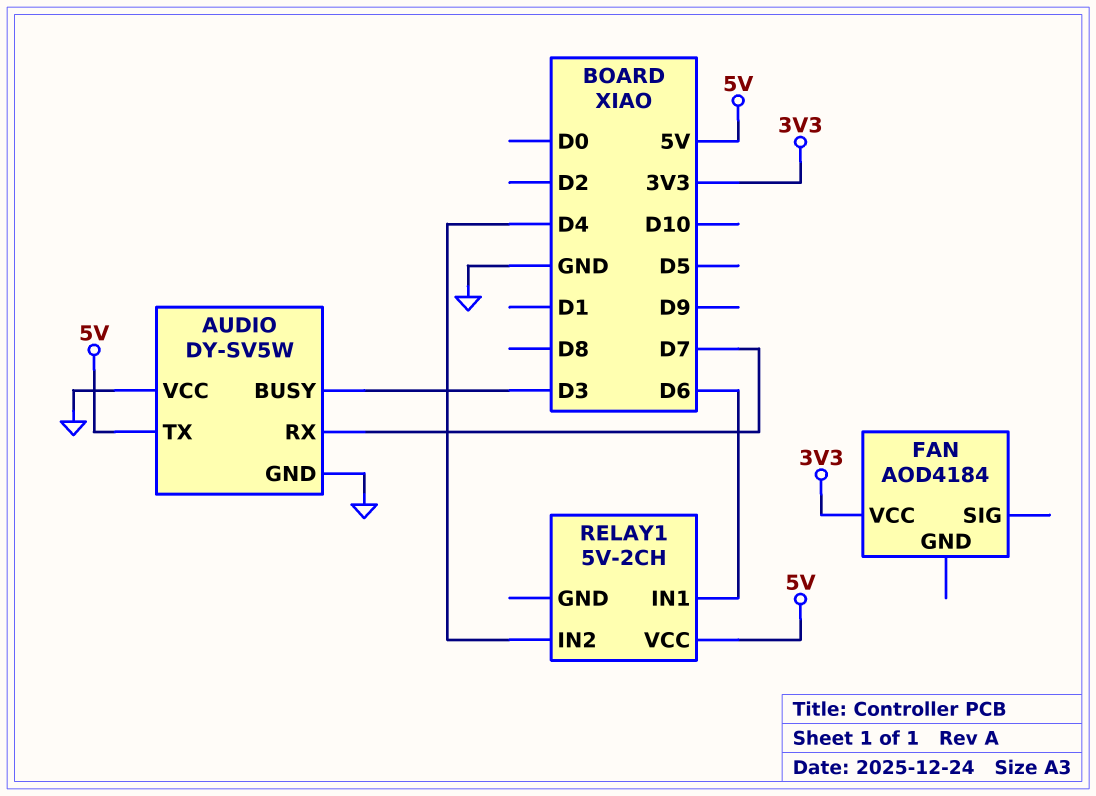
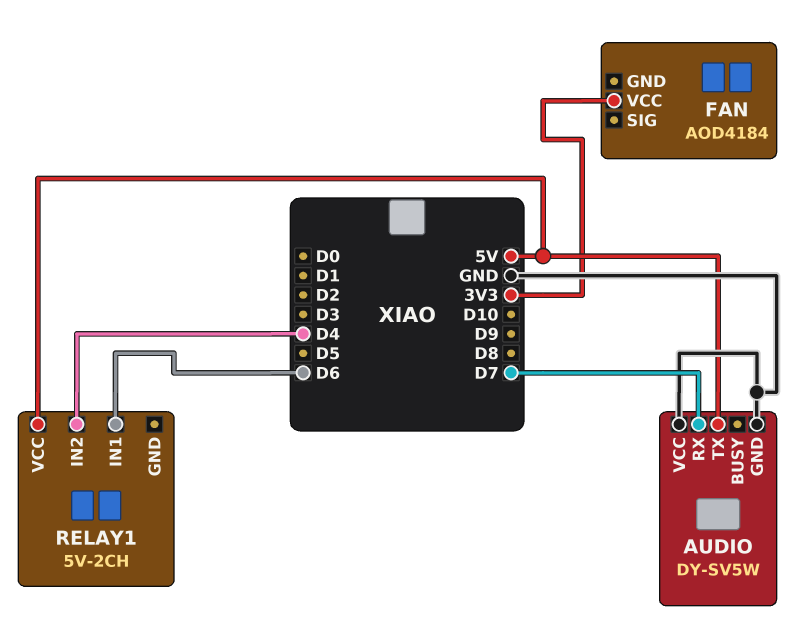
AUDIO pin BUSY: D3 -> none

